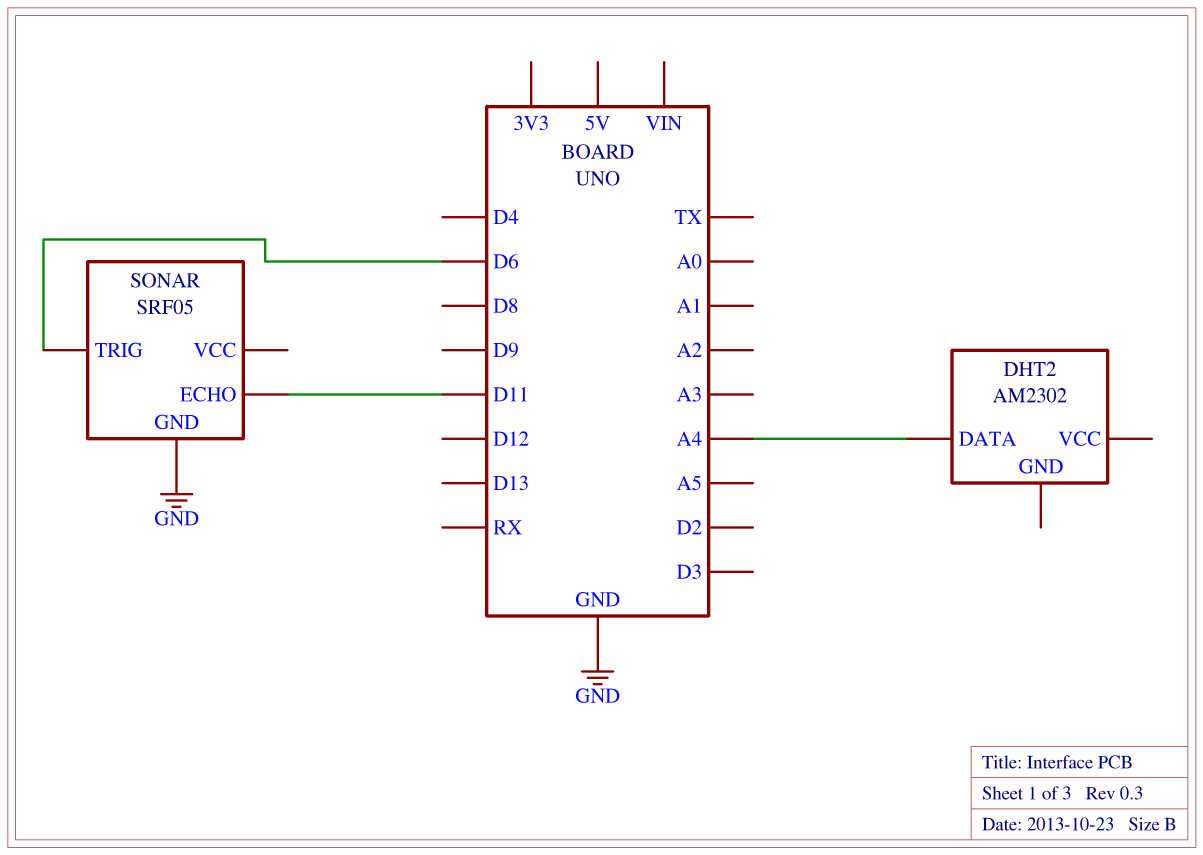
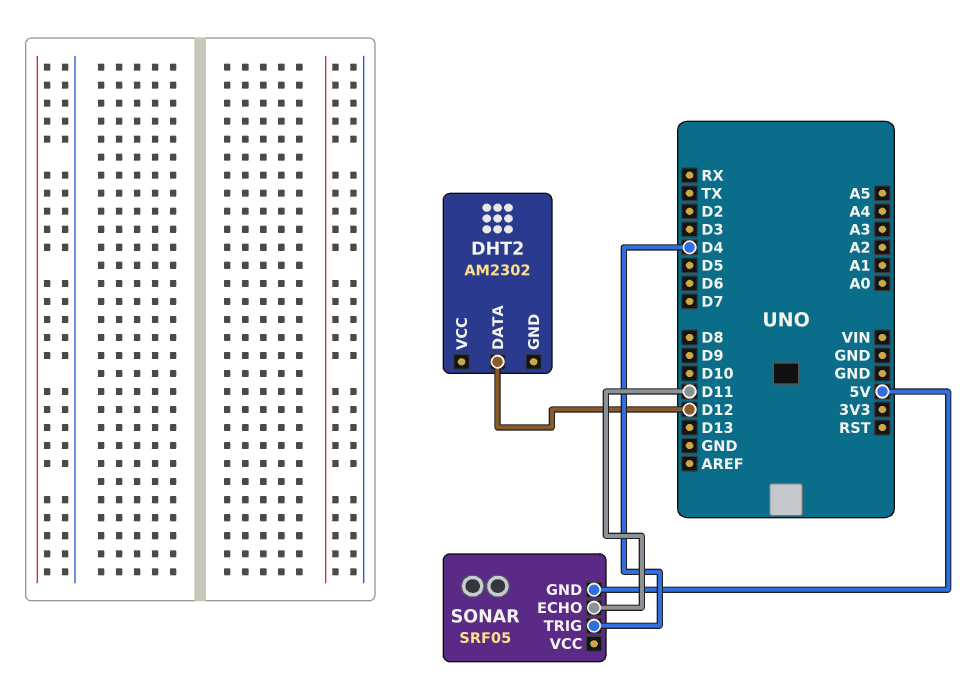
DHT2 pin DATA: A4 -> D12
SONAR pin GND: GND -> 5V
SONAR pin TRIG: D6 -> D4

